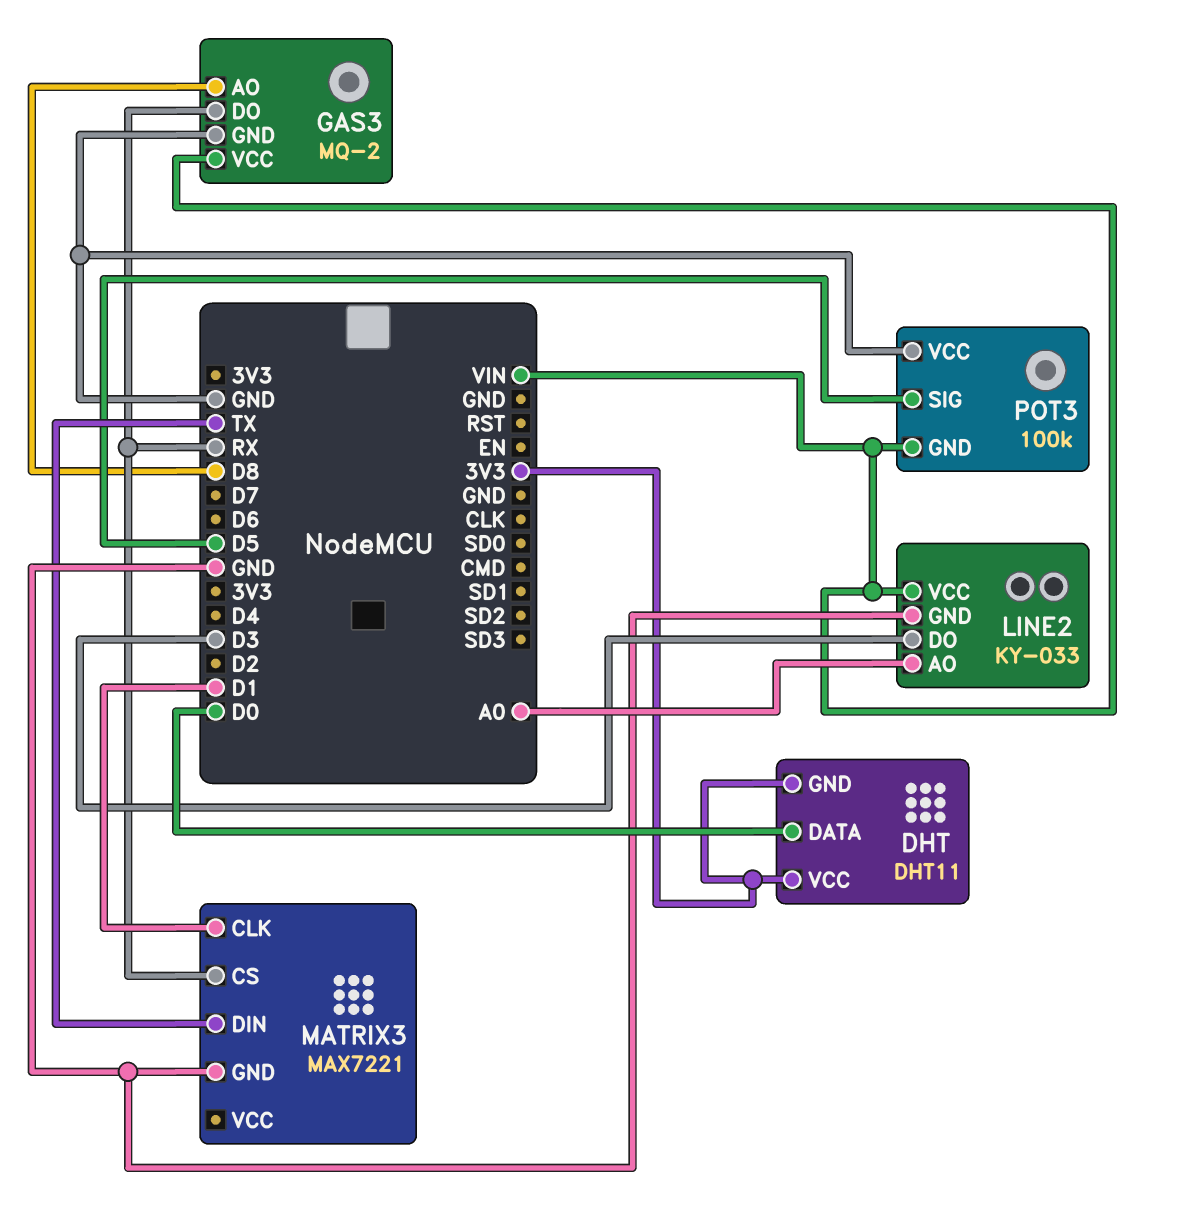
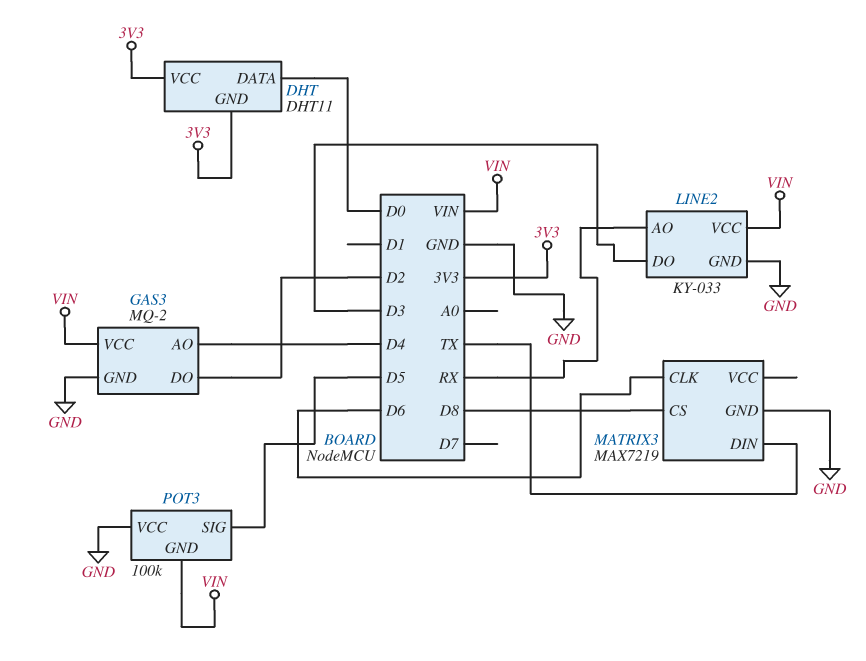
GAS3 pin AO: D8 -> D4
GAS3 pin DO: RX -> D2
LINE2 pin AO: A0 -> RX
MATRIX3: MAX7221 -> MAX7219
MATRIX3 pin CLK: D1 -> D6
MATRIX3 pin CS: RX -> D8

